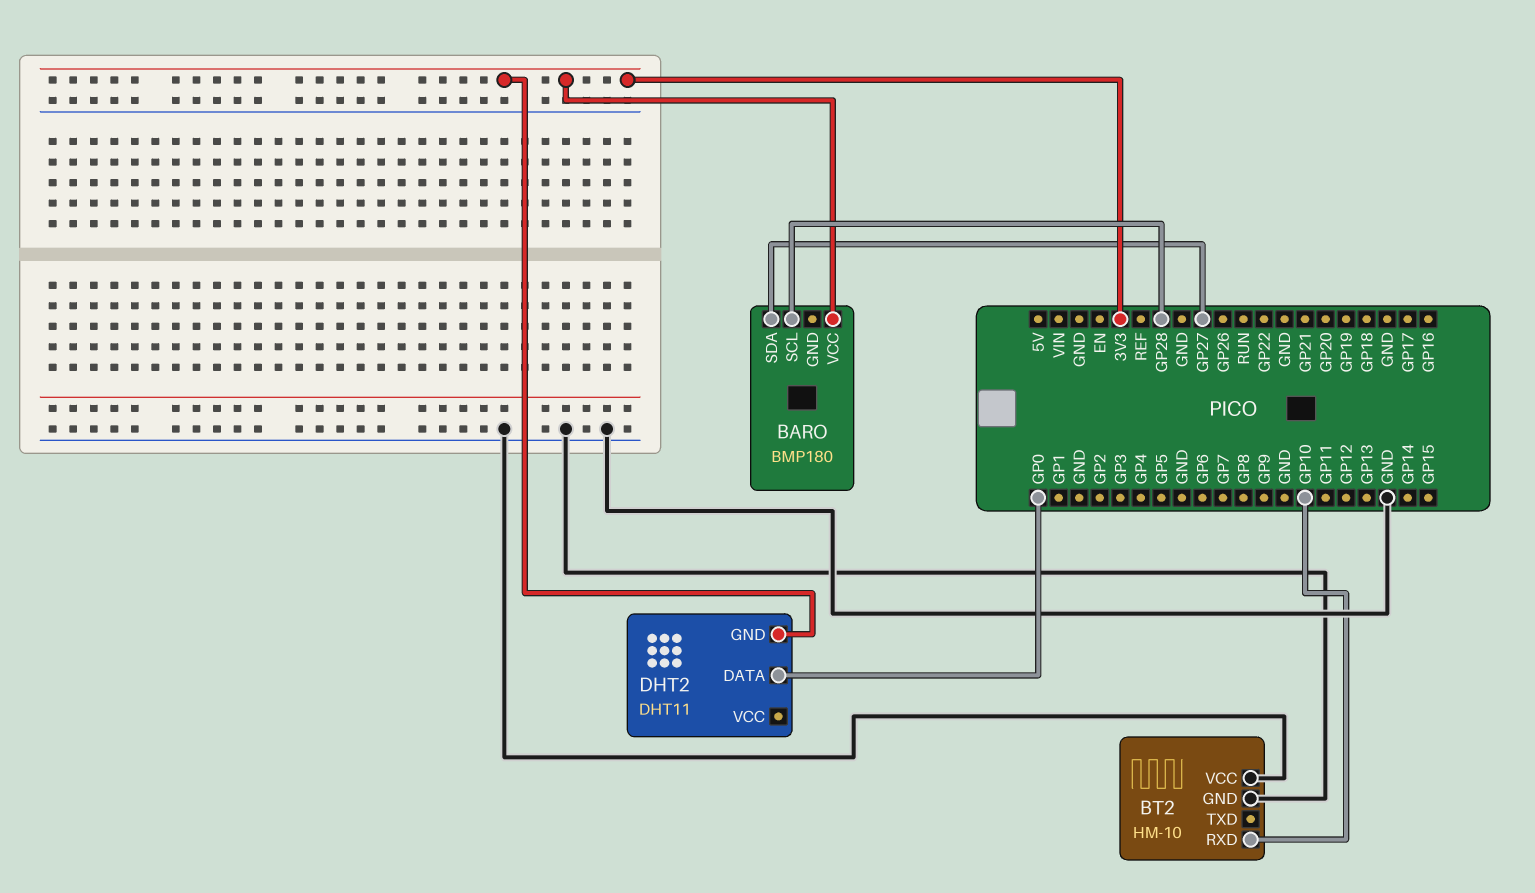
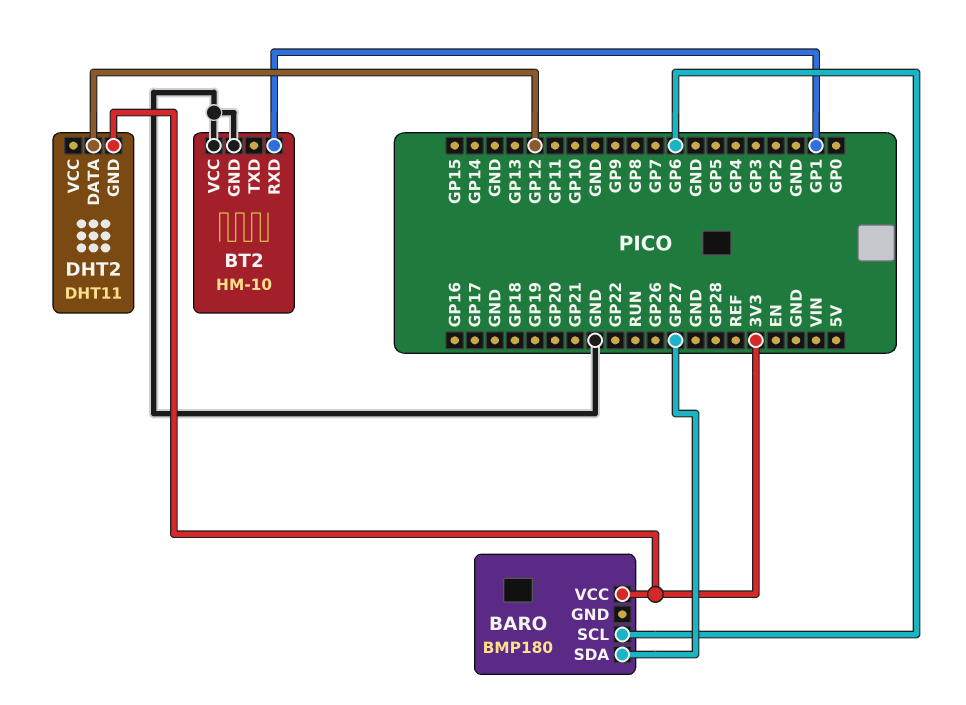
BARO pin SCL: GP28 -> GP6
BT2 pin RXD: GP10 -> GP1
DHT2 pin DATA: GP0 -> GP12

